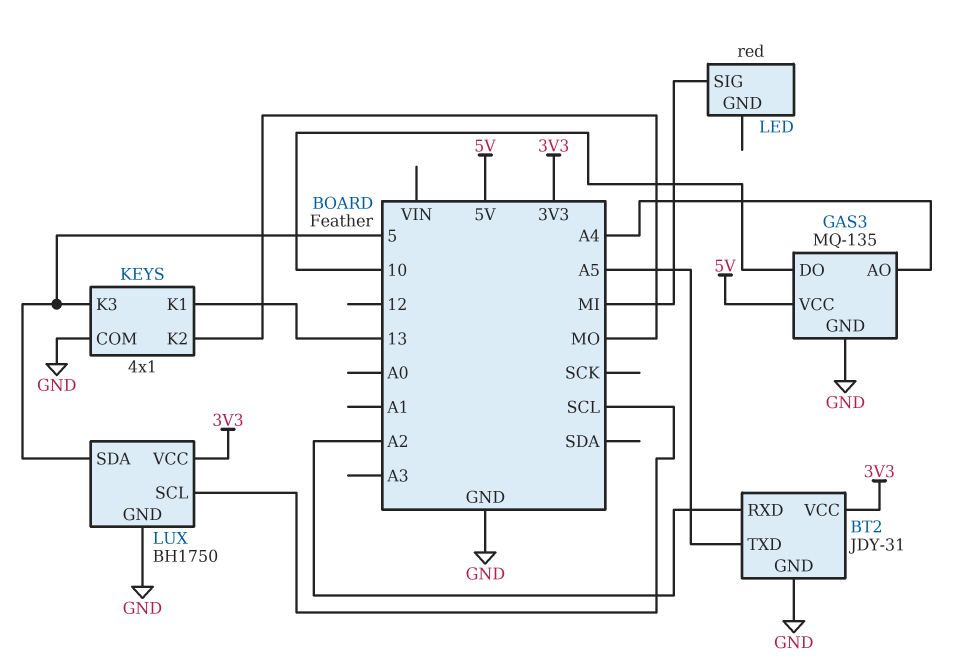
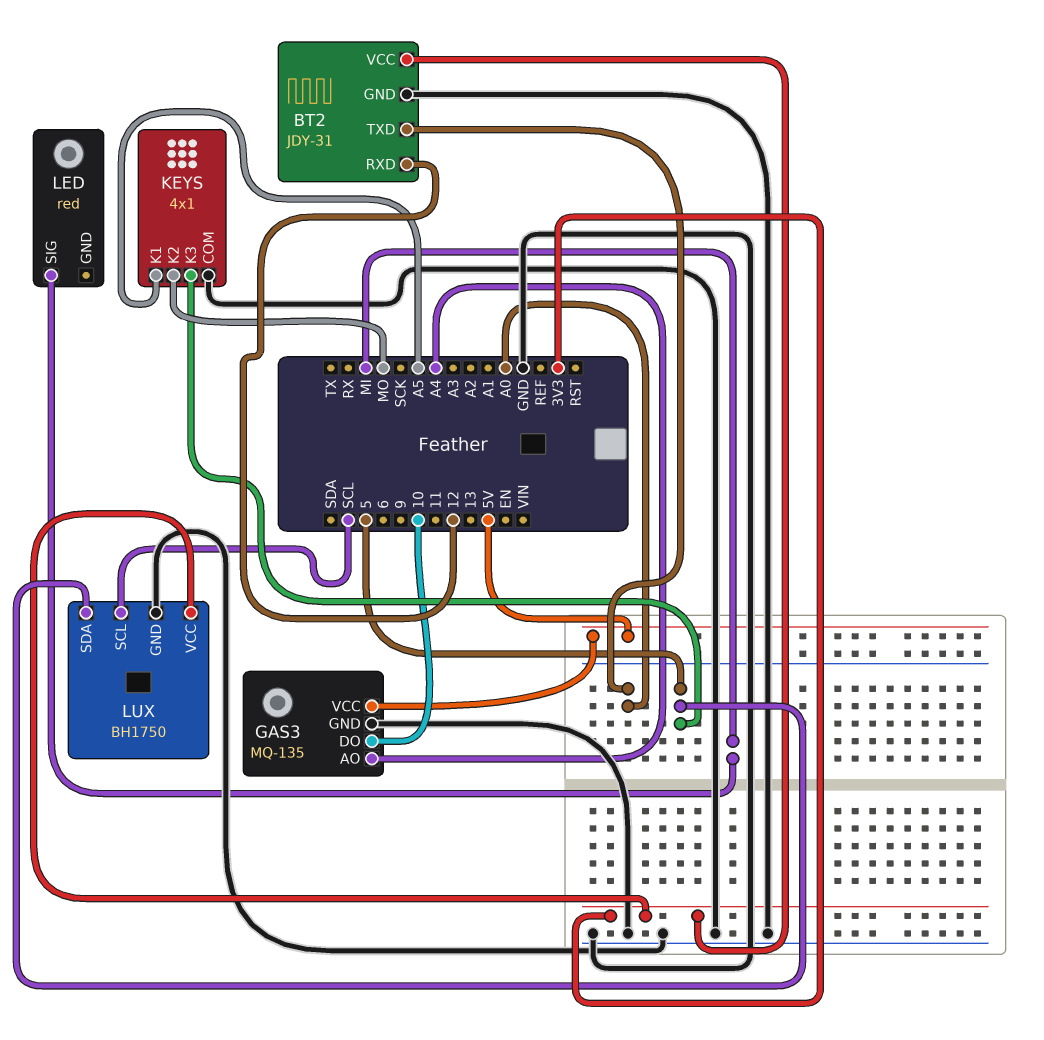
BT2 pin RXD: A2 -> 12
BT2 pin TXD: A5 -> A0
KEYS pin K1: 13 -> A5

